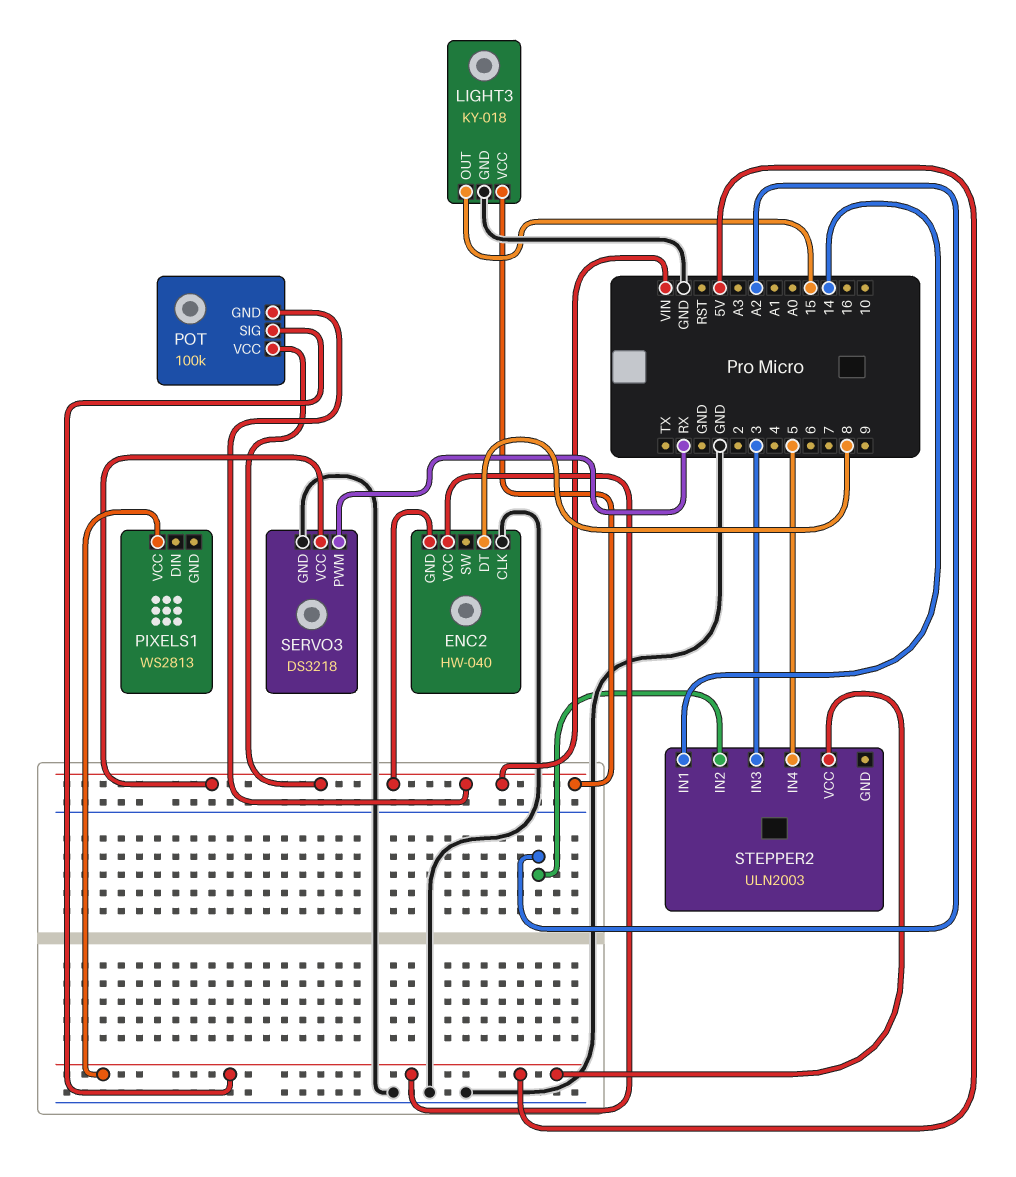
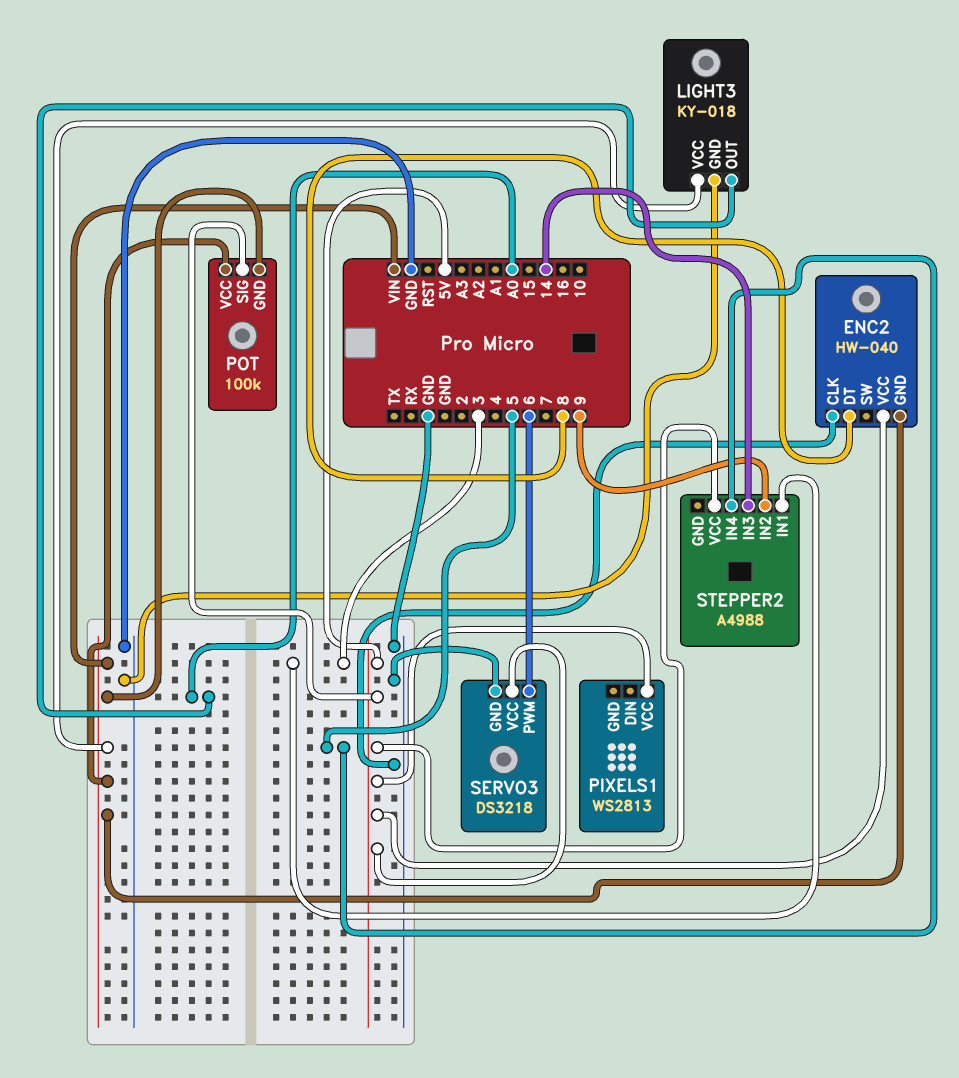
LIGHT3 pin OUT: 15 -> A0
SERVO3 pin PWM: RX -> 6
SERVO3 pin VCC: VIN -> 5V
STEPPER2: ULN2003 -> A4988
STEPPER2 pin IN1: 14 -> 3
STEPPER2 pin IN2: A2 -> 9
STEPPER2 pin IN3: 3 -> 14

